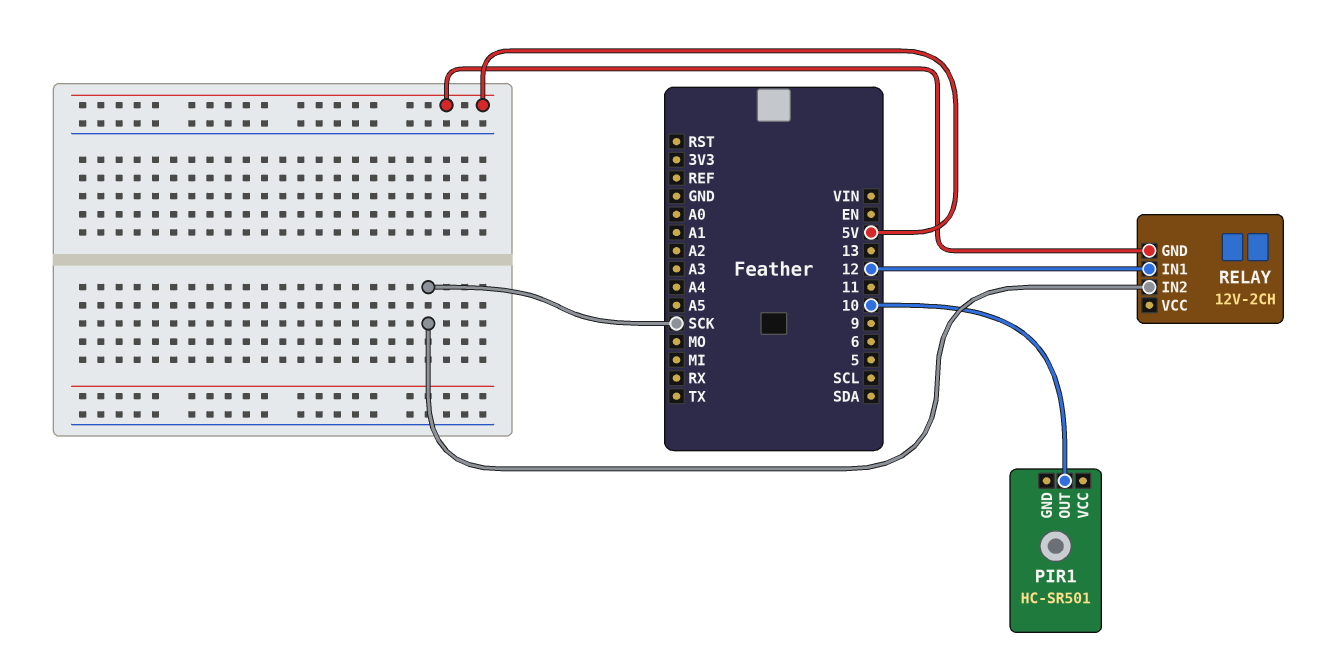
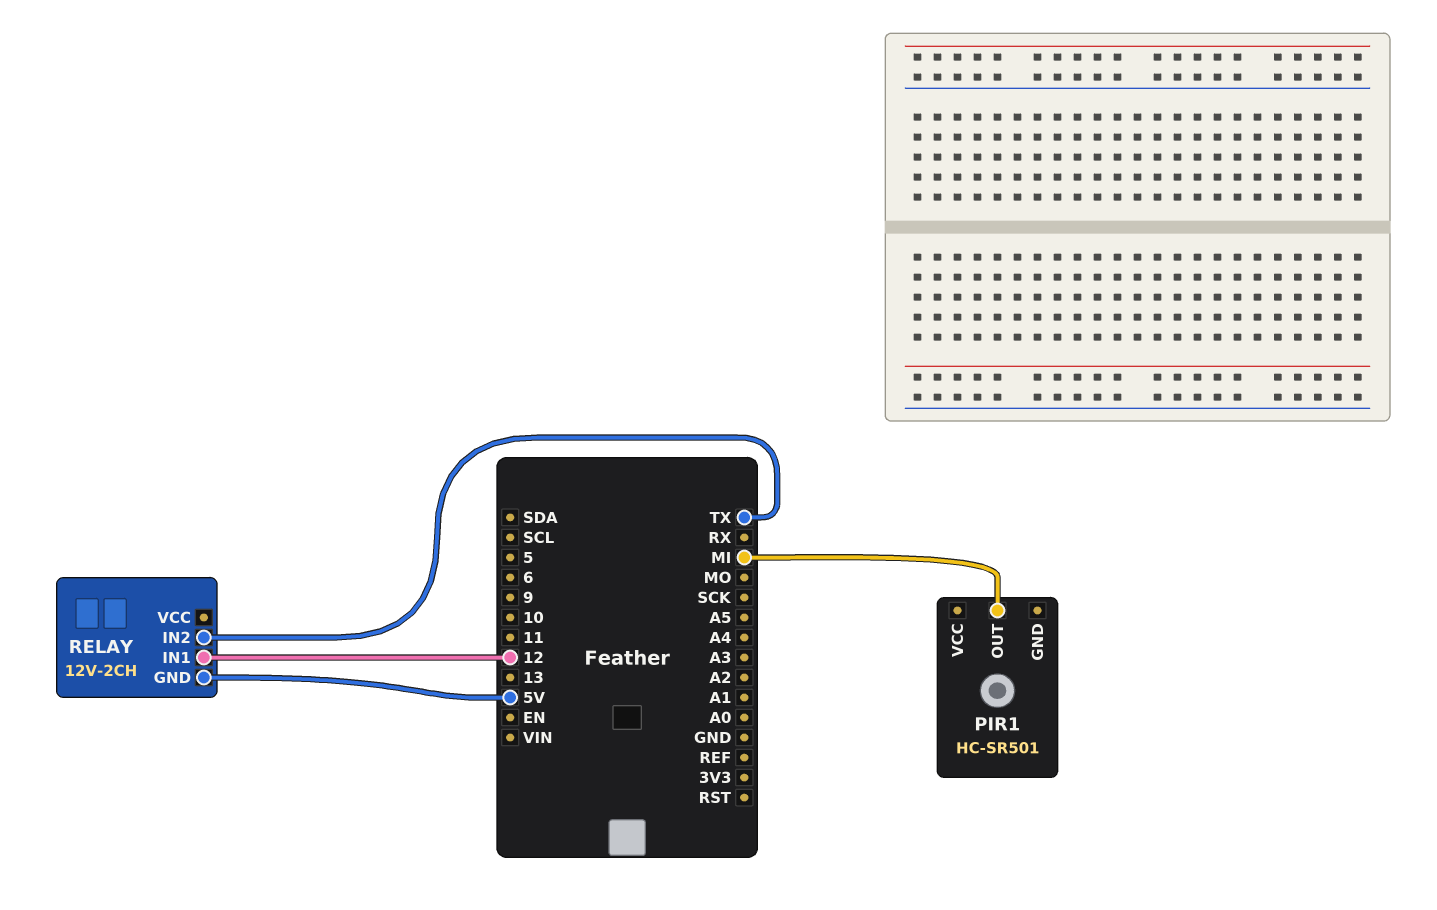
PIR1 pin OUT: 10 -> MI
RELAY pin IN2: SCK -> TX

